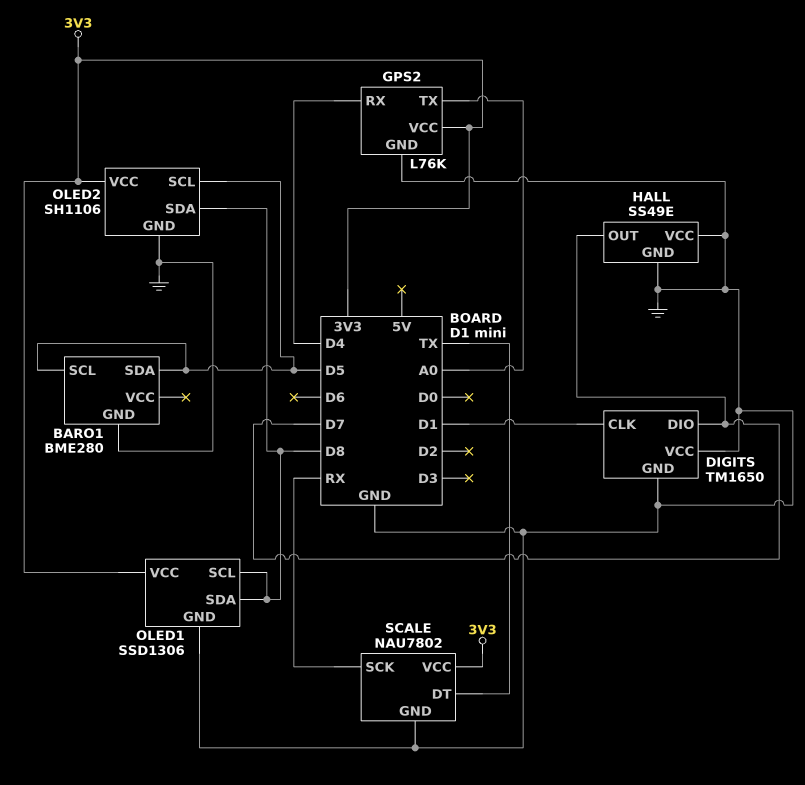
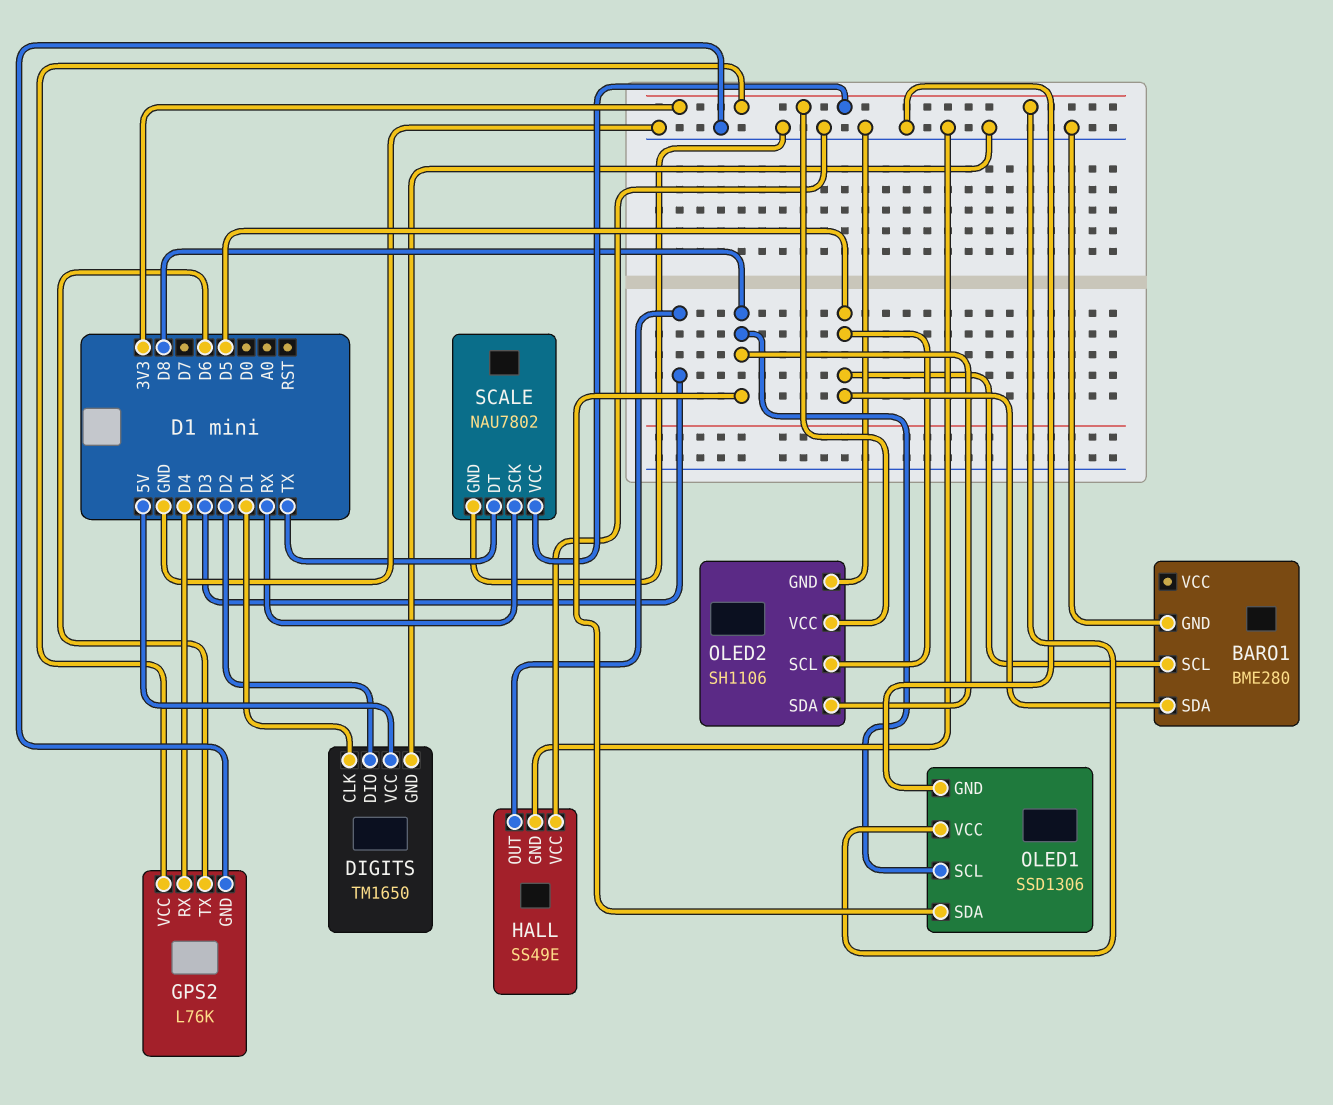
DIGITS pin DIO: D7 -> D2
DIGITS pin VCC: GND -> 5V
GPS2 pin TX: A0 -> D6
HALL pin OUT: D7 -> D3

